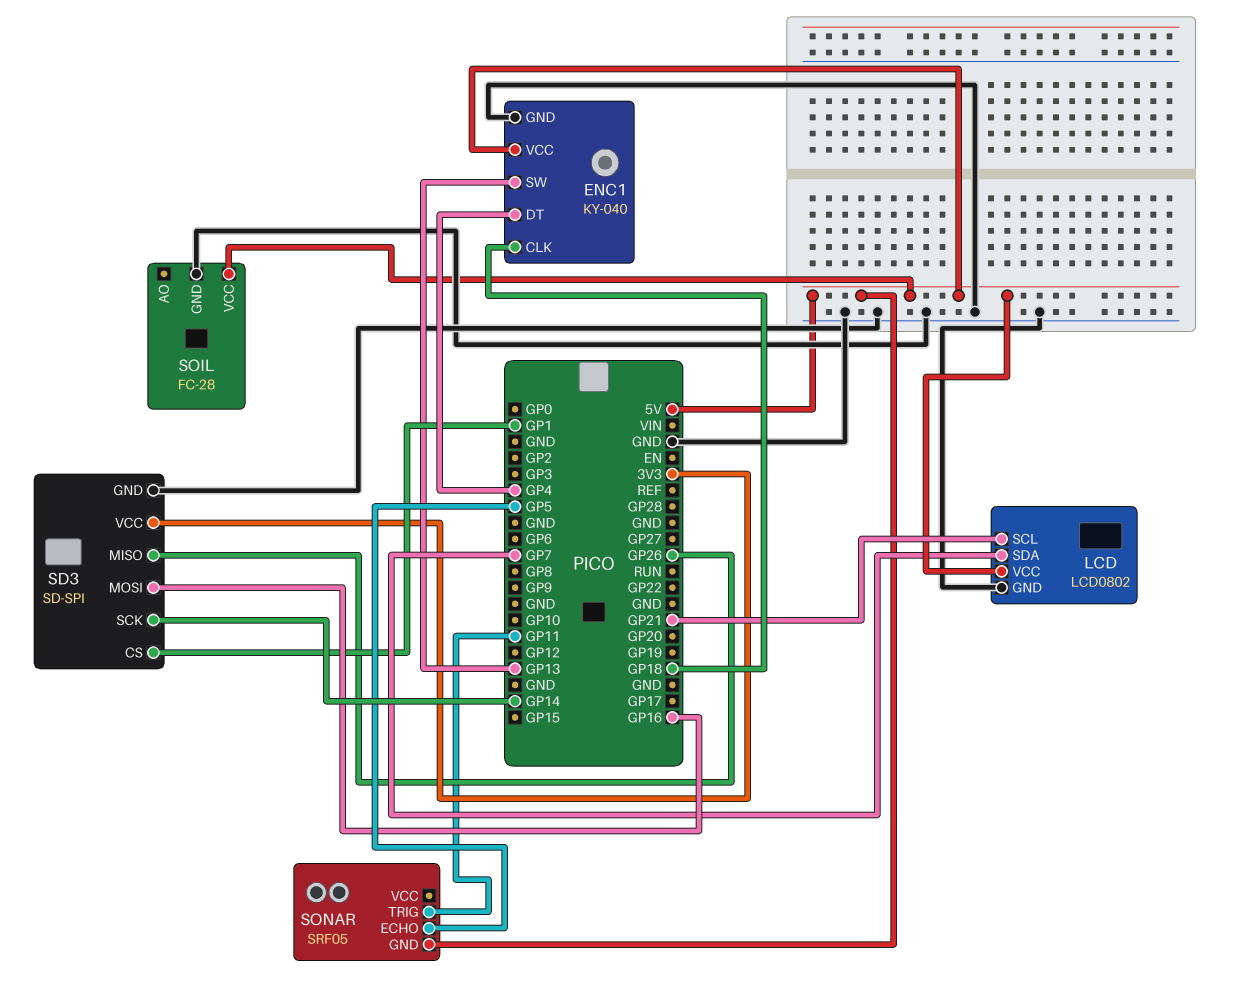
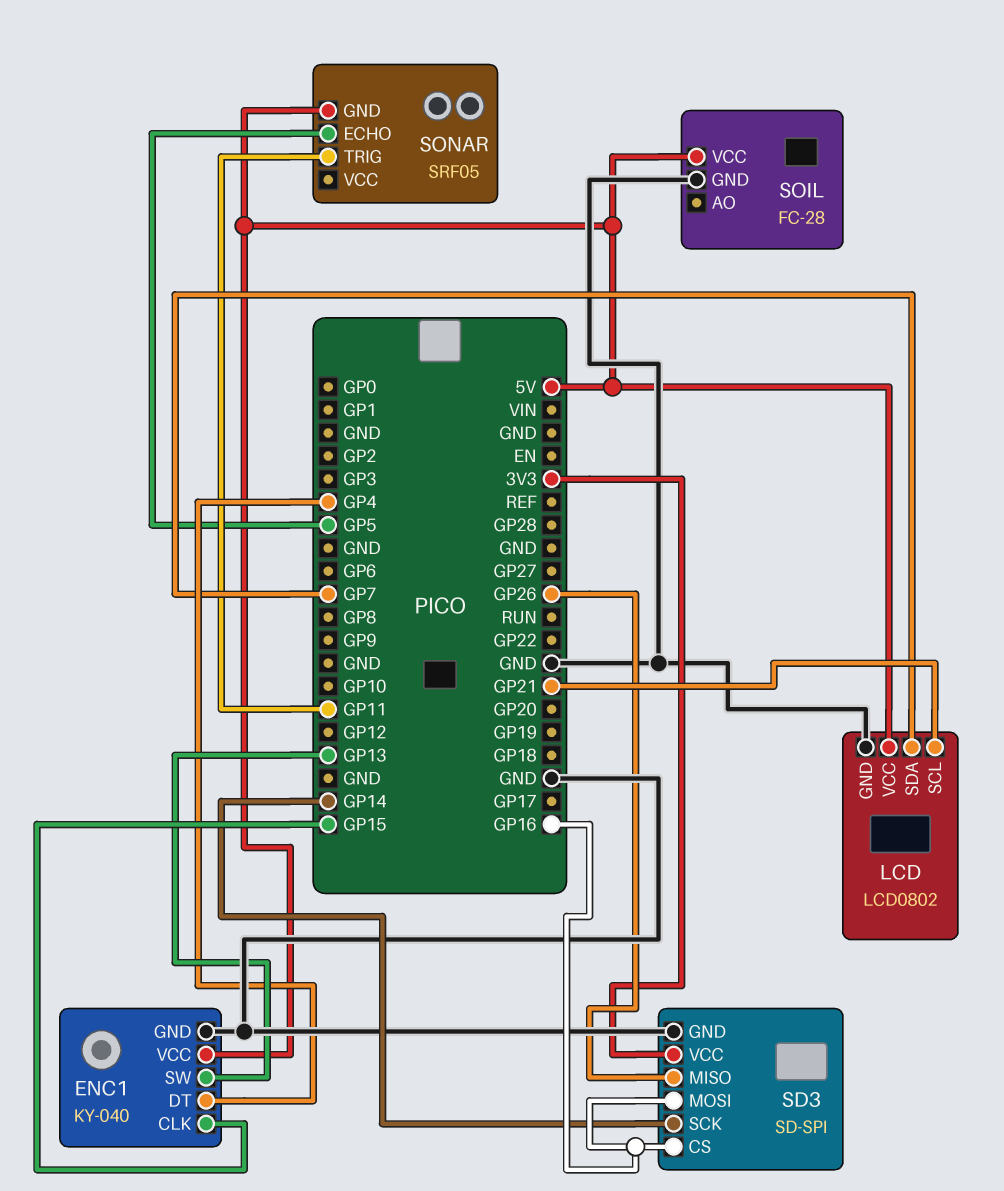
ENC1 pin CLK: GP18 -> GP15
SD3 pin CS: GP1 -> GP16

